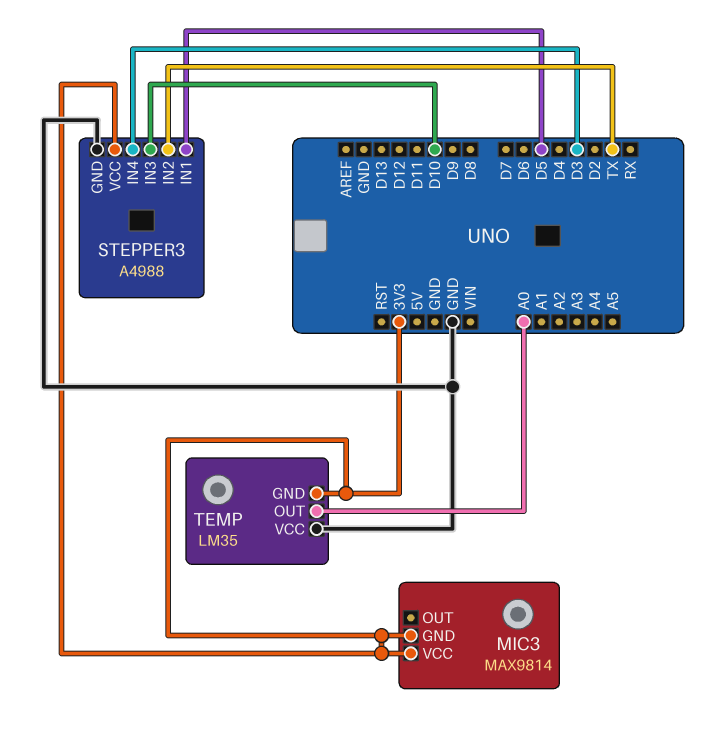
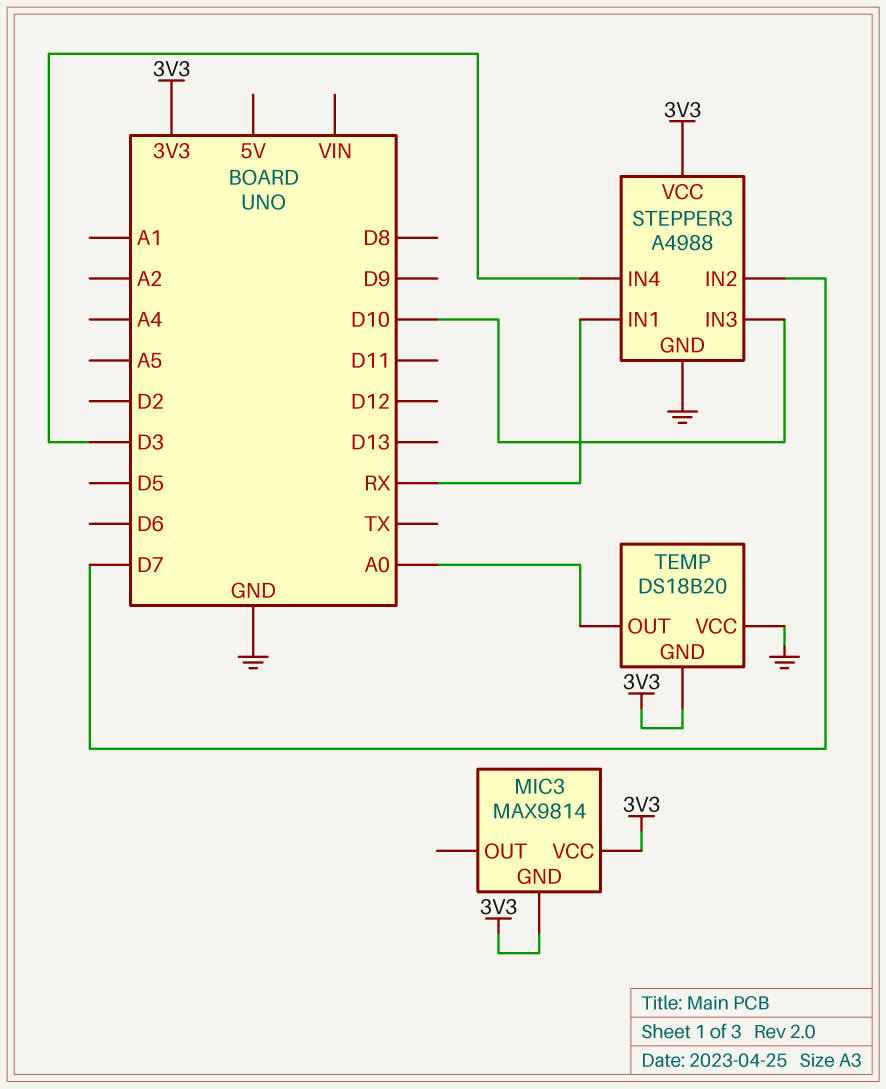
STEPPER3 pin IN1: D5 -> RX
STEPPER3 pin IN2: TX -> D7
TEMP: LM35 -> DS18B20

